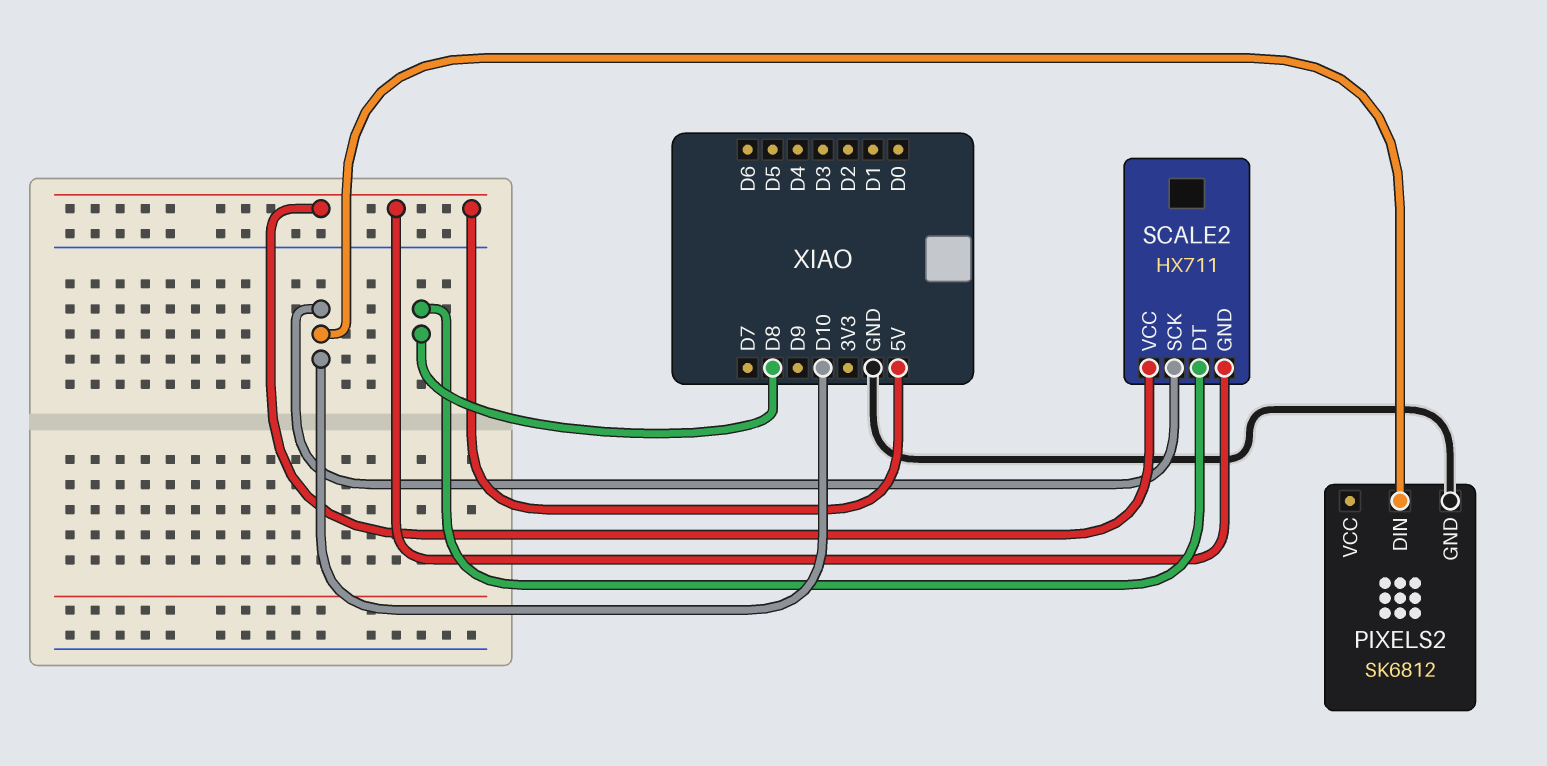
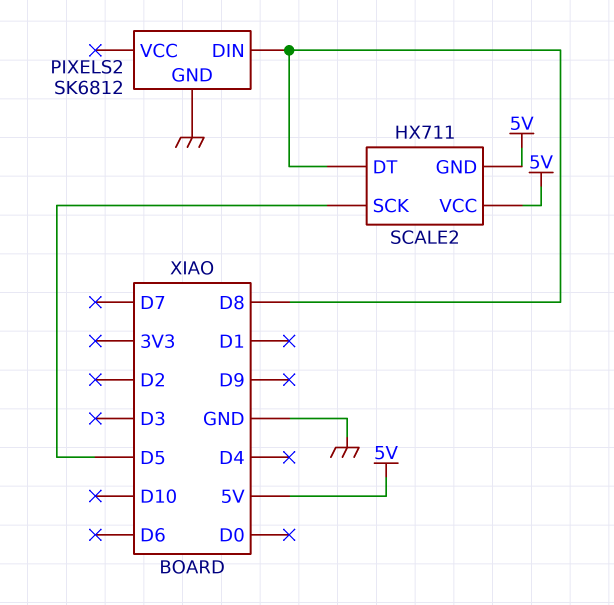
PIXELS2 pin DIN: D10 -> D8
SCALE2 pin SCK: D10 -> D5

